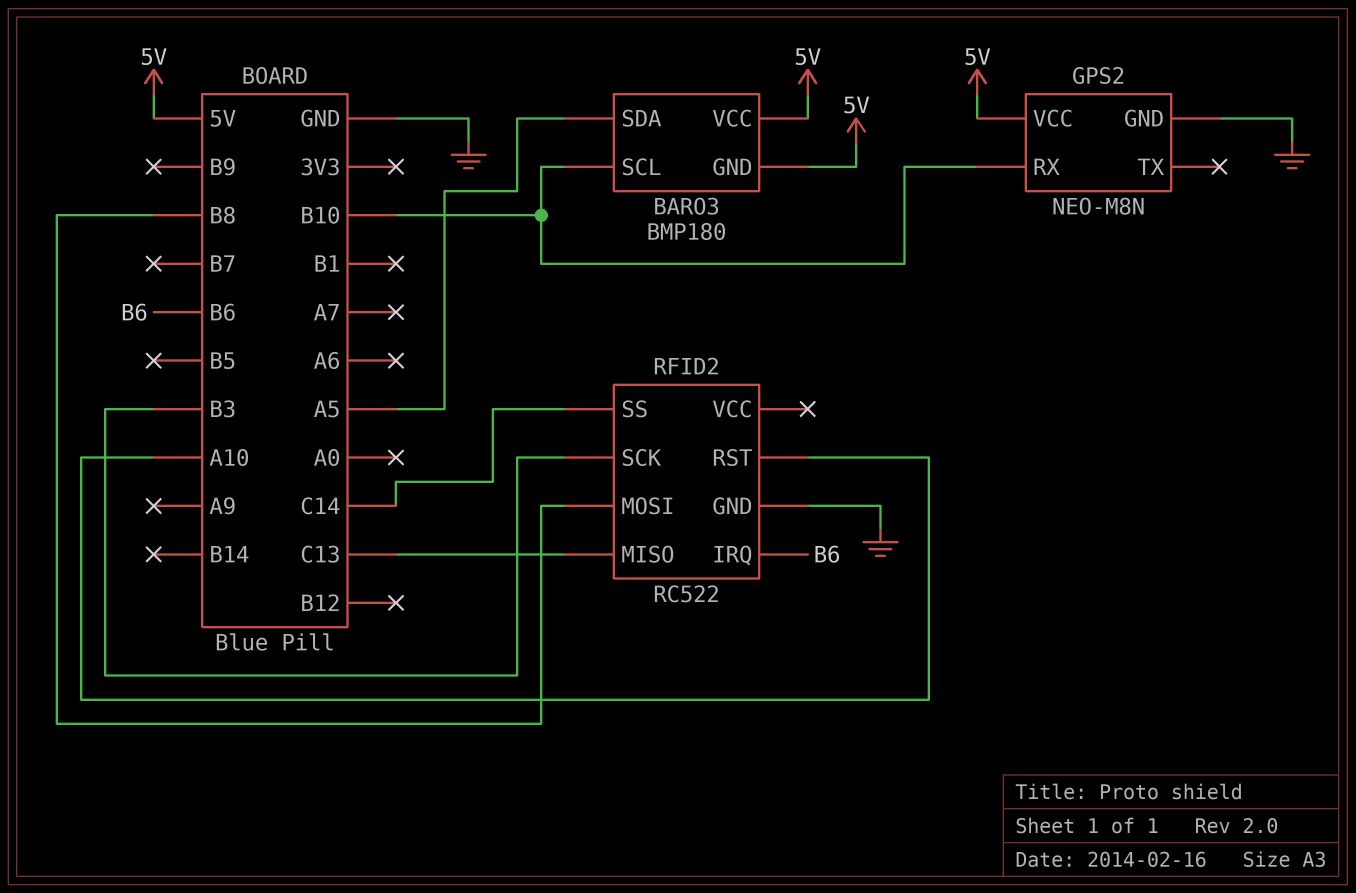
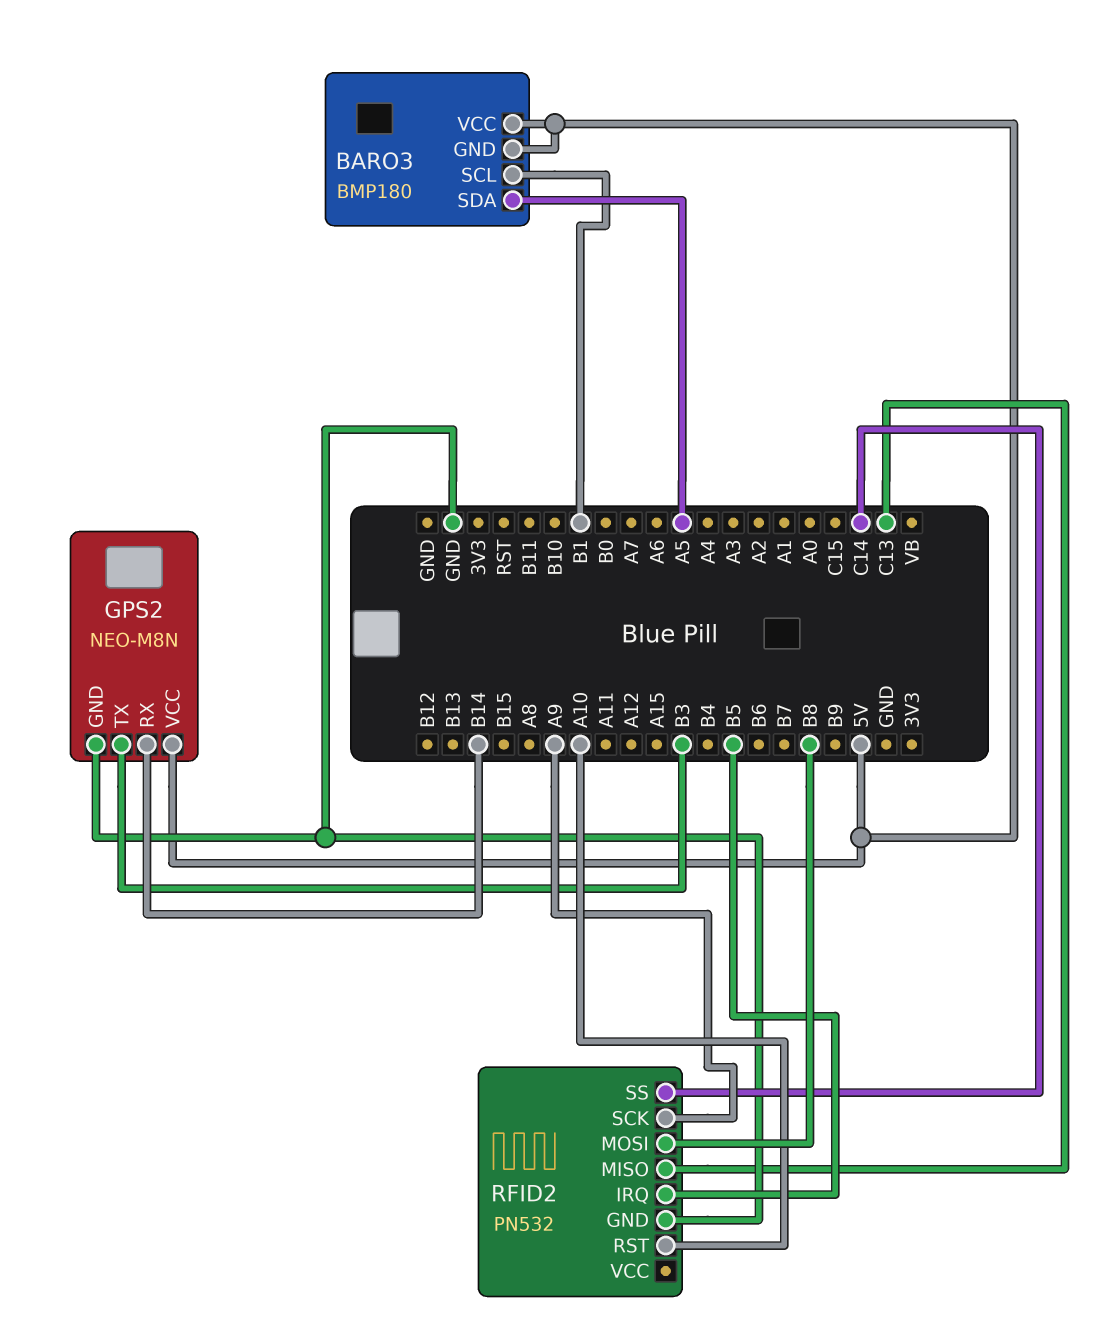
BARO3 pin SCL: B10 -> B1
GPS2 pin RX: B10 -> B14
GPS2 pin TX: none -> B3
RFID2: RC522 -> PN532
RFID2 pin IRQ: B6 -> B5
RFID2 pin SCK: B3 -> A9

